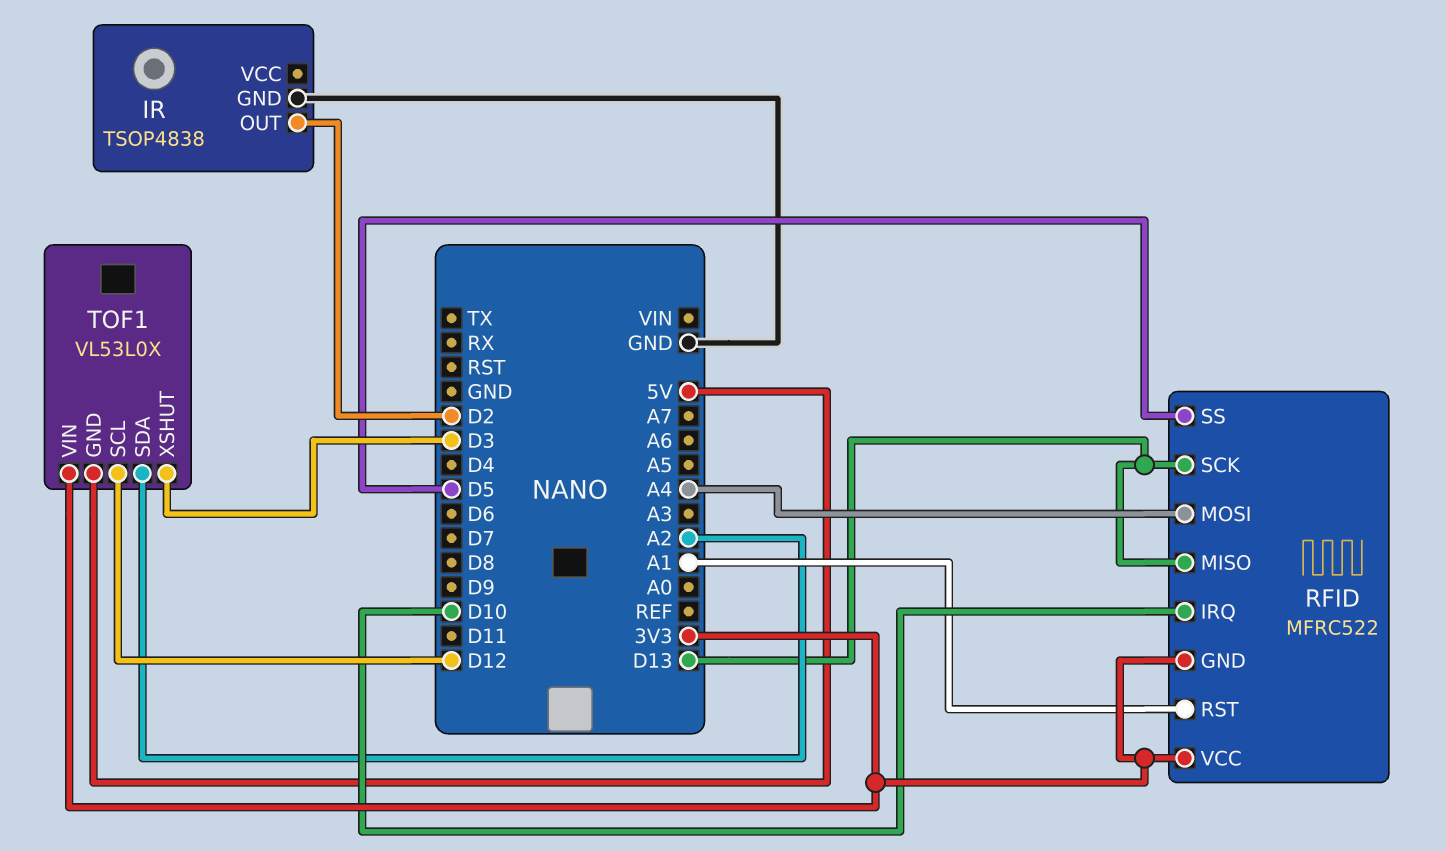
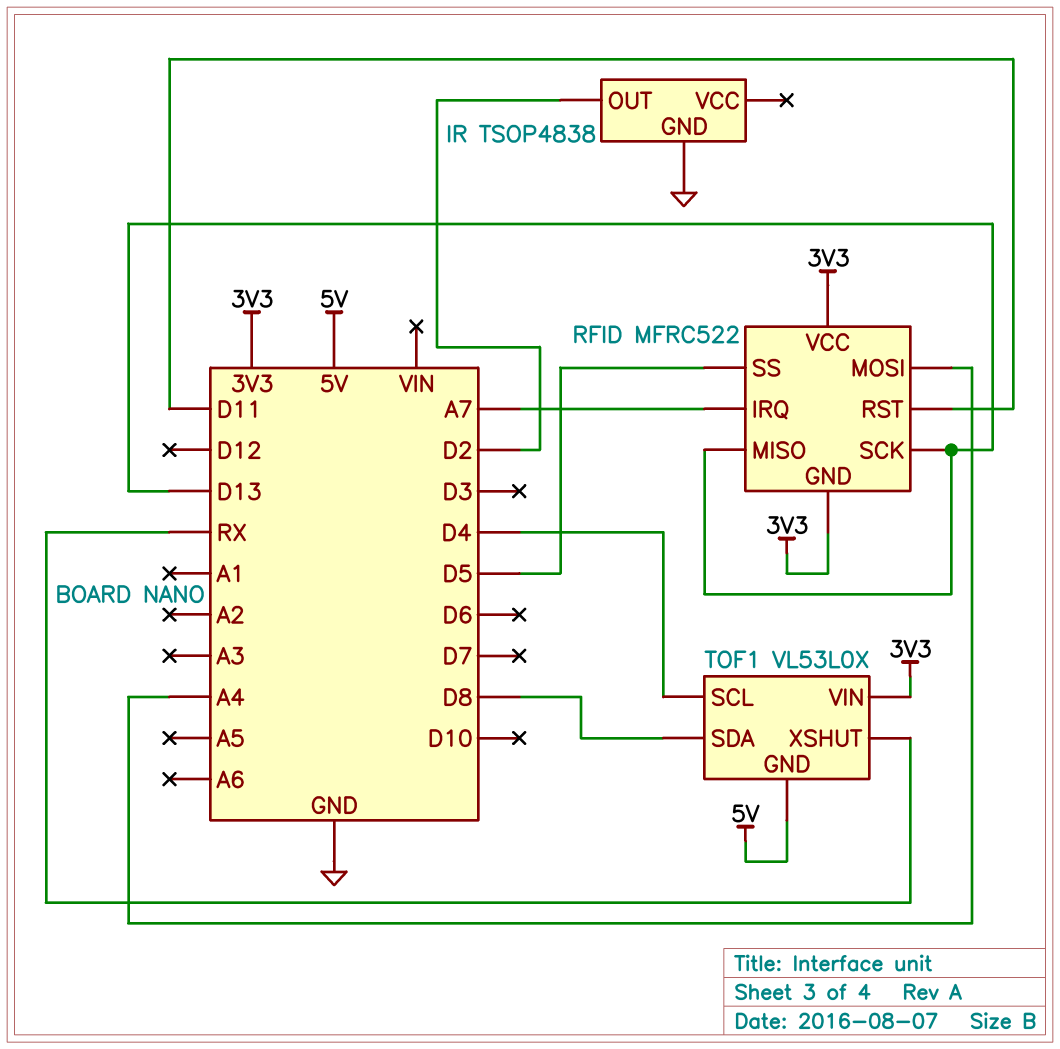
RFID pin IRQ: D10 -> A7
RFID pin RST: A1 -> D11
TOF1 pin SCL: D12 -> D4
TOF1 pin SDA: A2 -> D8
TOF1 pin XSHUT: D3 -> RX

